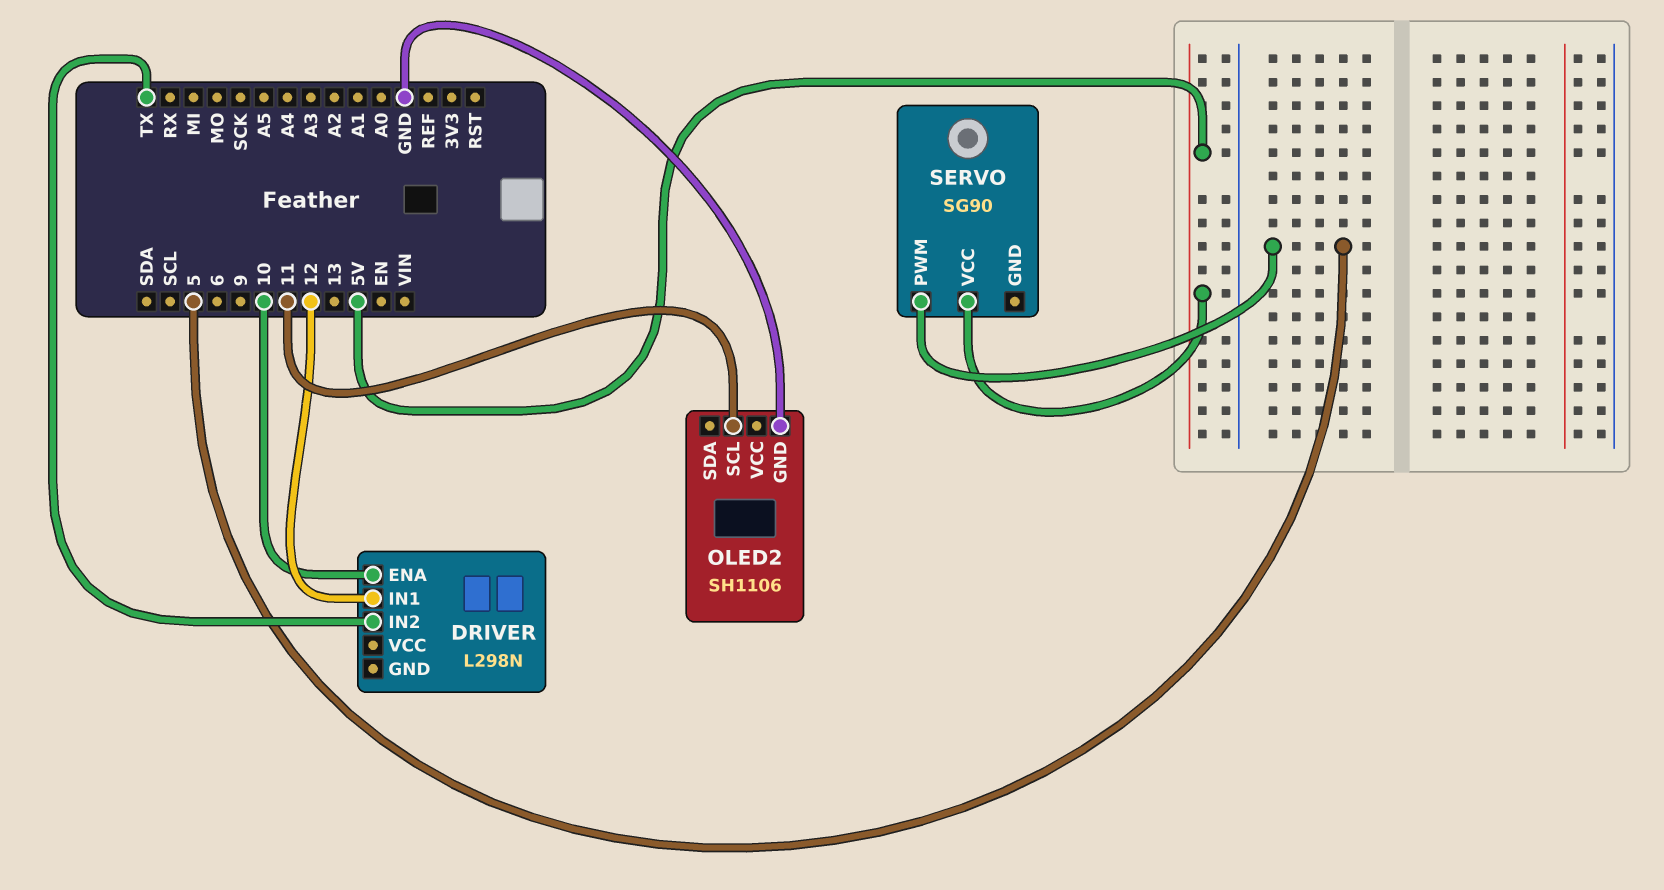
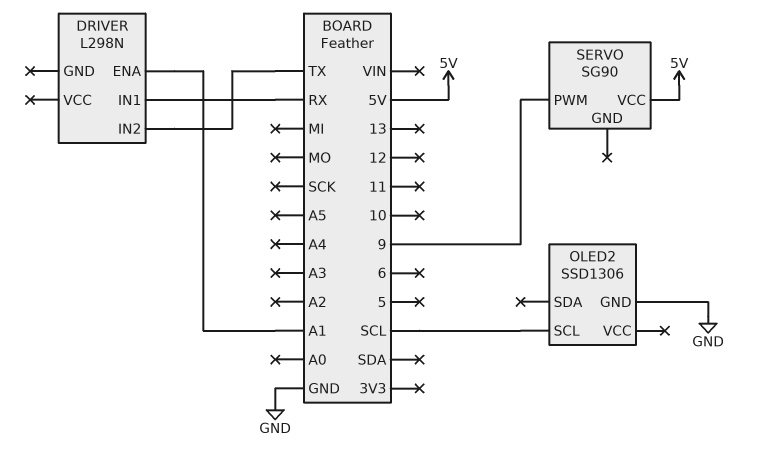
DRIVER pin ENA: 10 -> A1
DRIVER pin IN1: 12 -> RX
OLED2: SH1106 -> SSD1306
OLED2 pin SCL: 11 -> SCL
SERVO pin PWM: 5 -> 9

